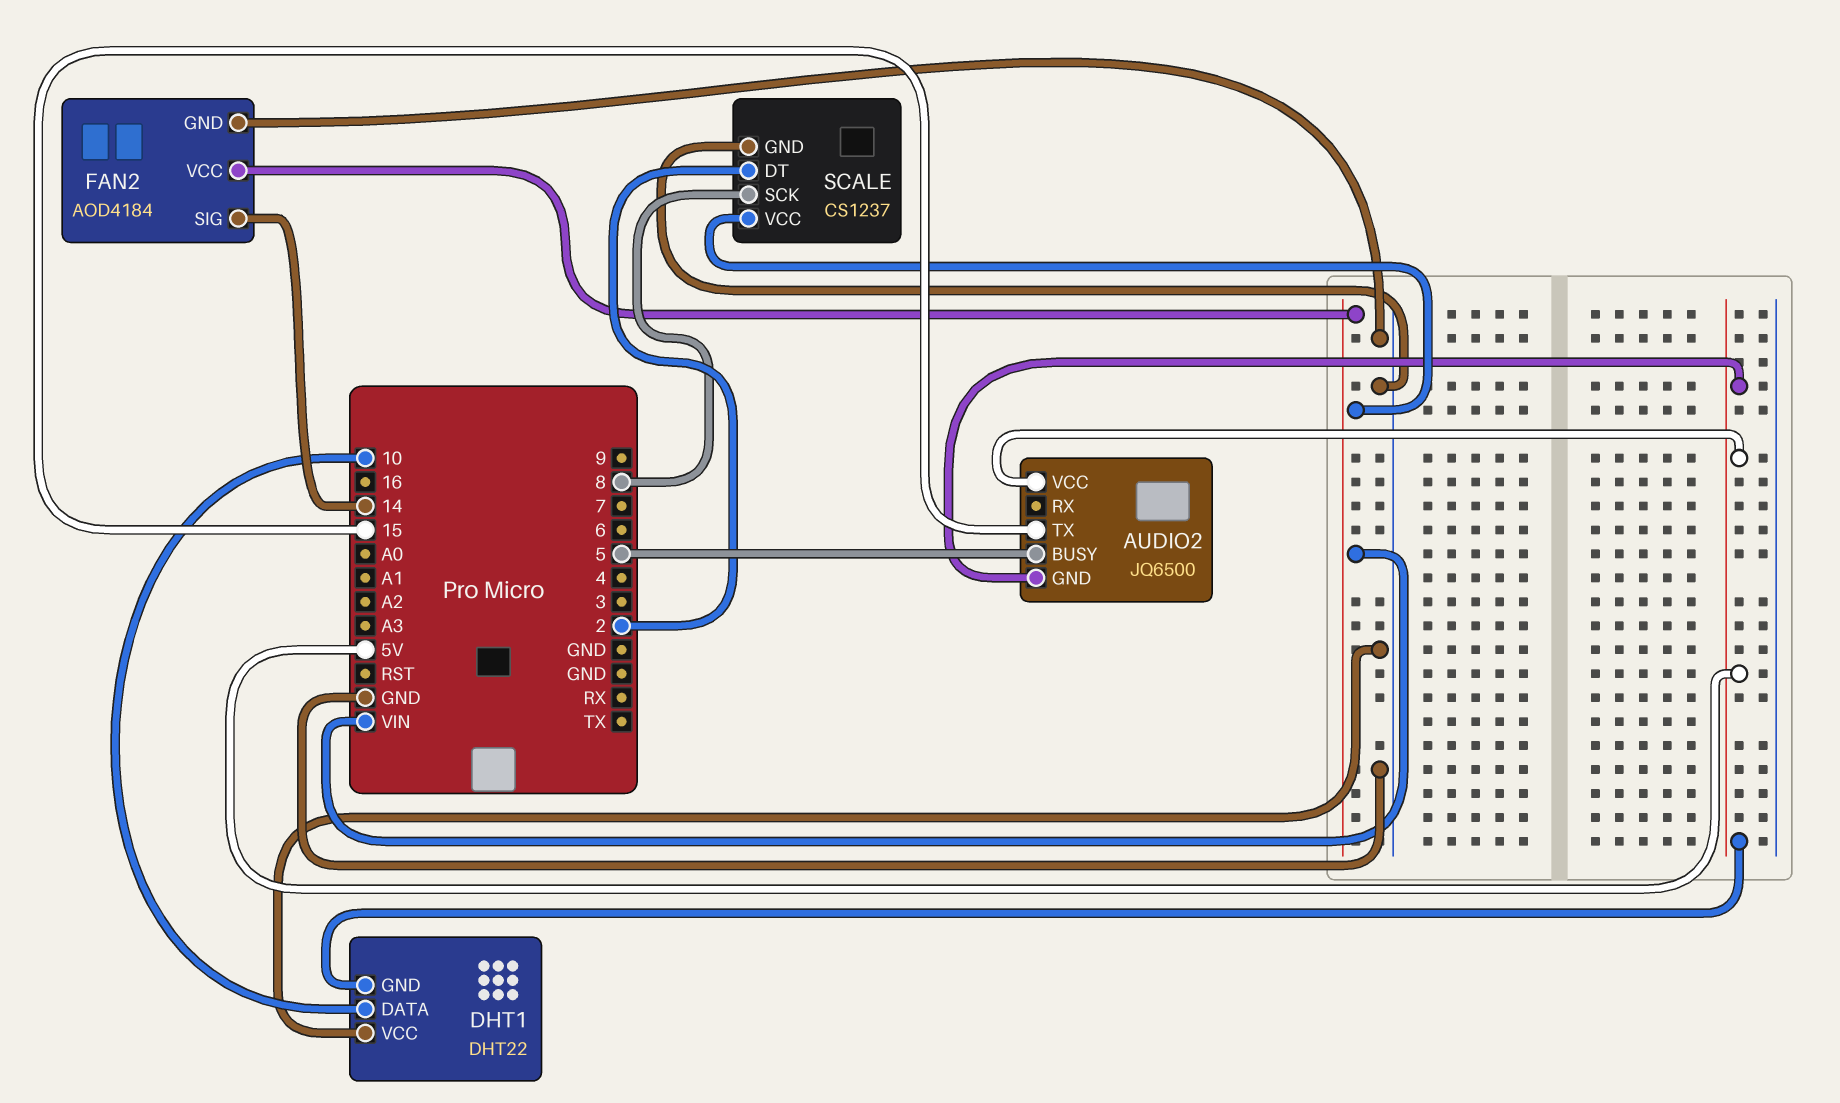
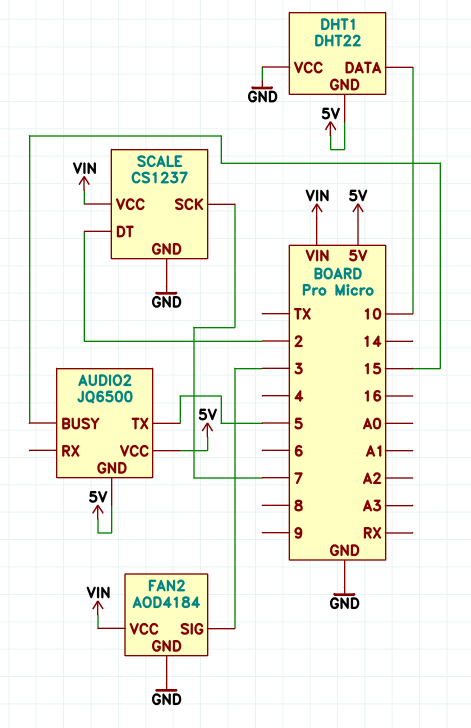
AUDIO2 pin BUSY: 5 -> 15
AUDIO2 pin TX: 15 -> 5
FAN2 pin SIG: 14 -> 3
SCALE pin SCK: 8 -> 7

